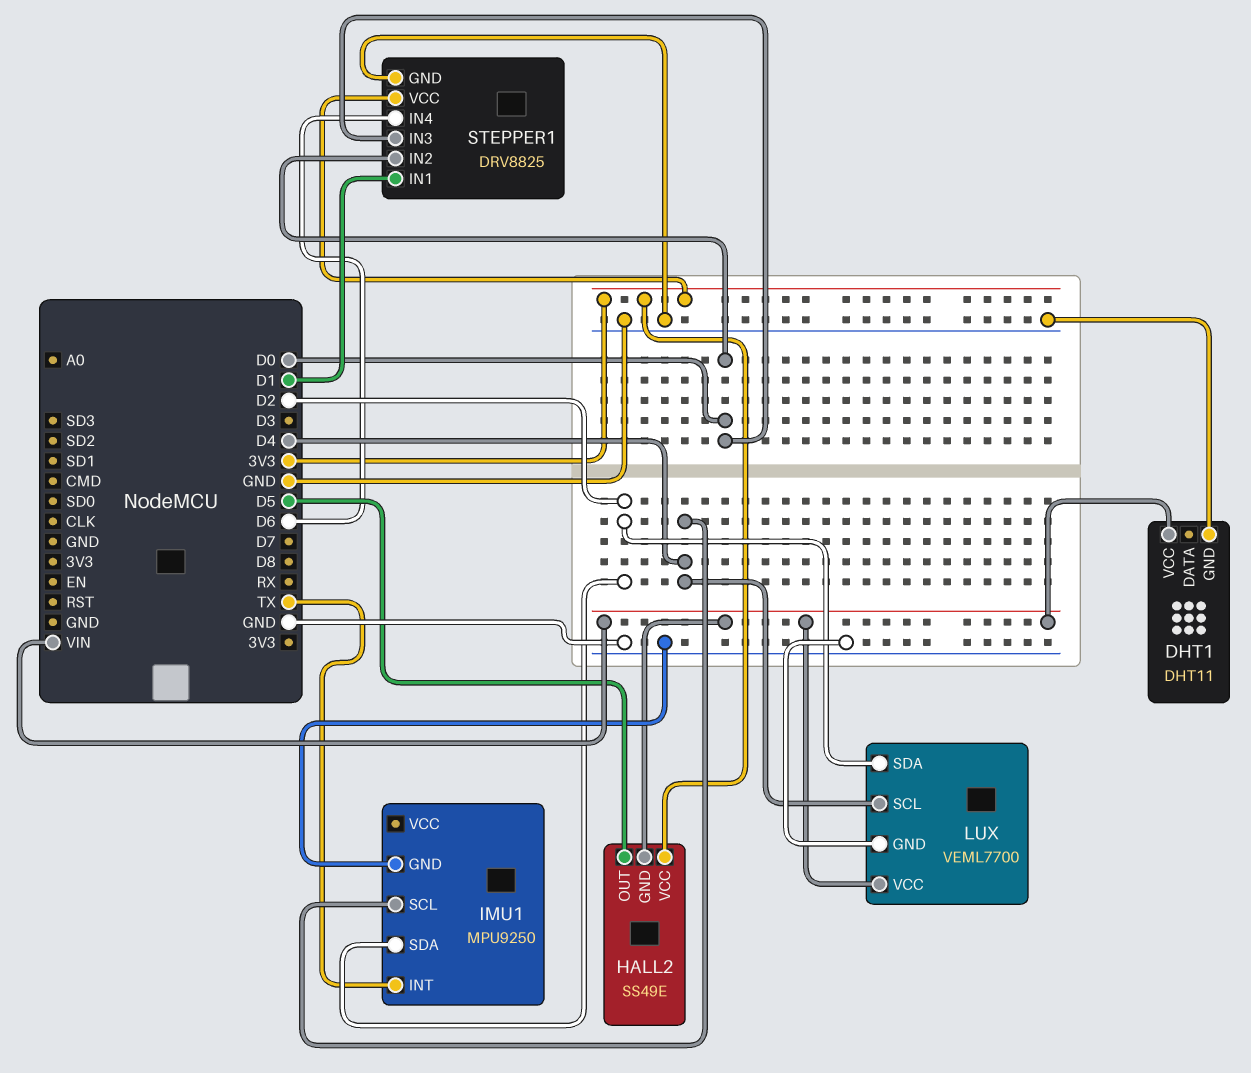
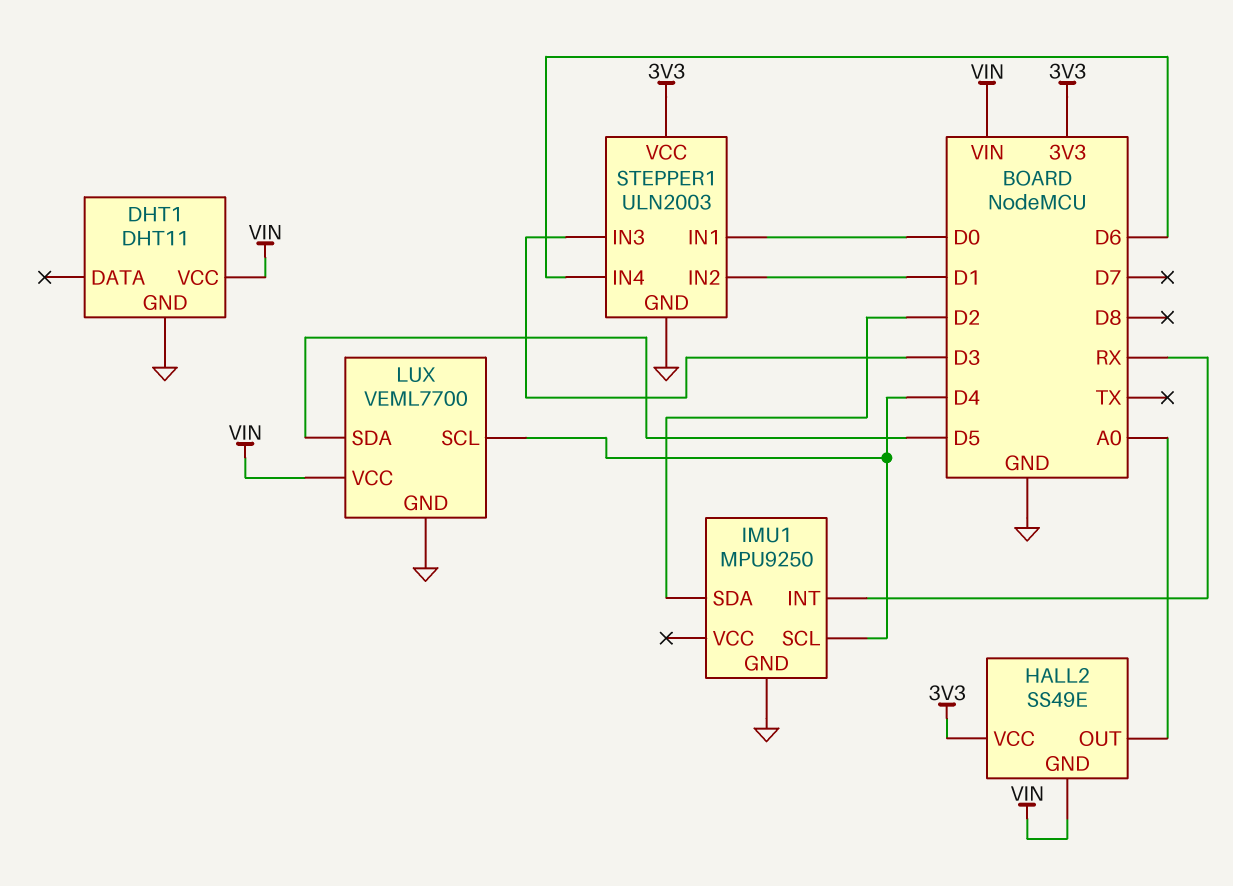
HALL2 pin OUT: D5 -> A0
IMU1 pin INT: TX -> RX
LUX pin SDA: D2 -> D5
STEPPER1: DRV8825 -> ULN2003
STEPPER1 pin IN1: D1 -> D0
STEPPER1 pin IN2: D0 -> D1
STEPPER1 pin IN3: D0 -> D3

